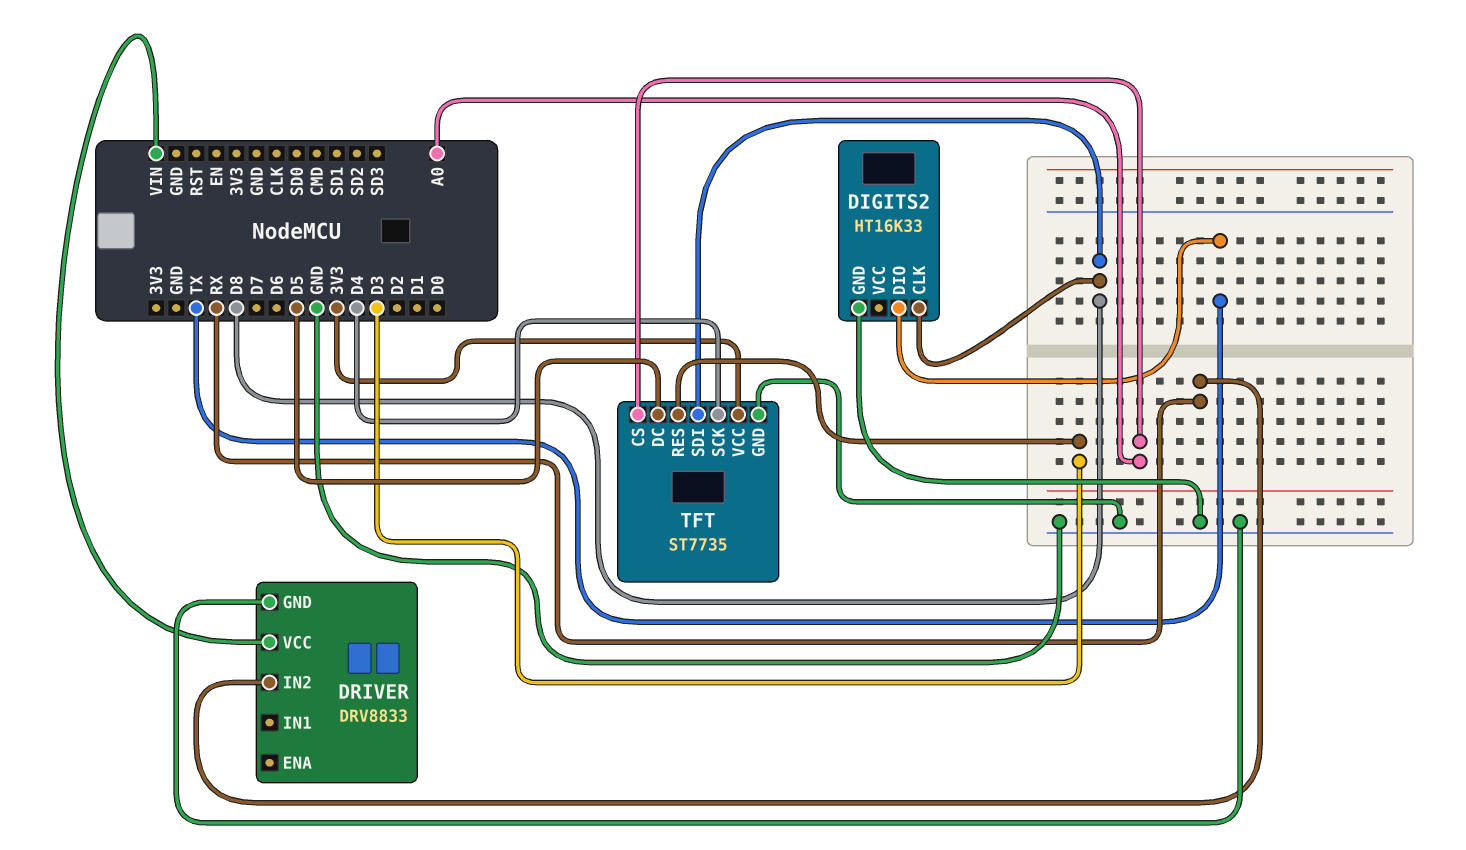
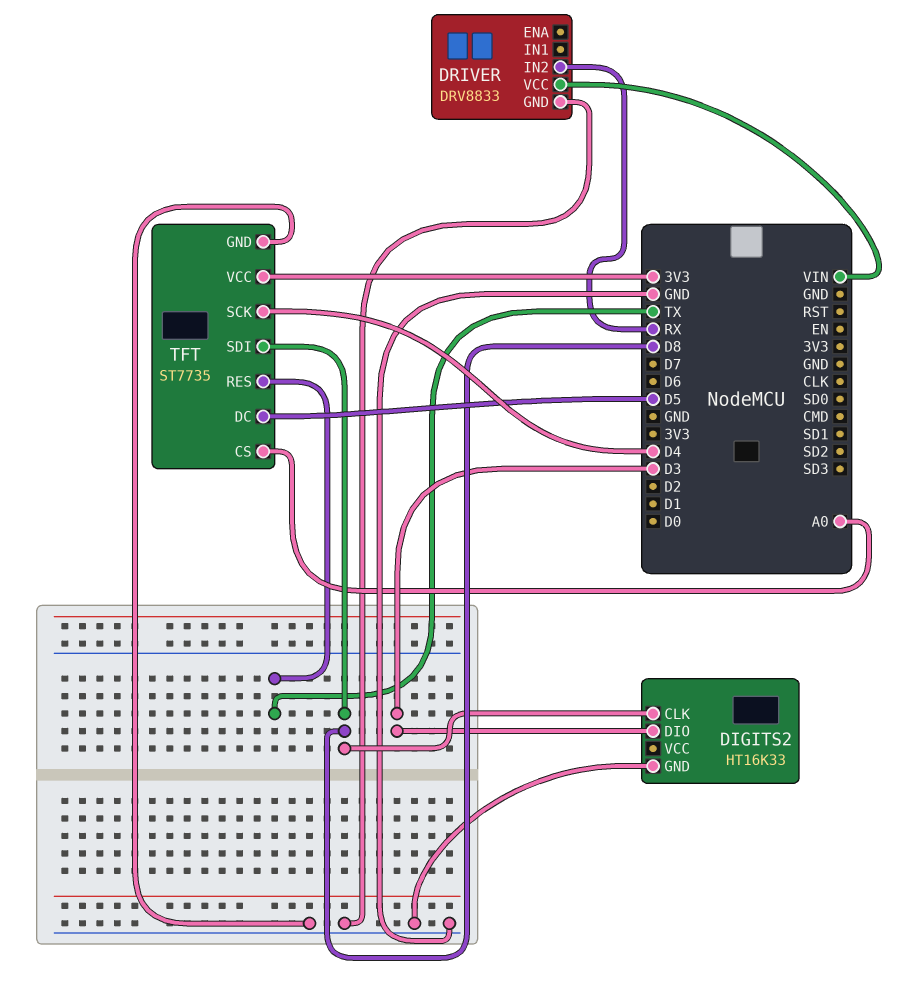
DIGITS2 pin DIO: TX -> D3
TFT pin RES: D3 -> TX

